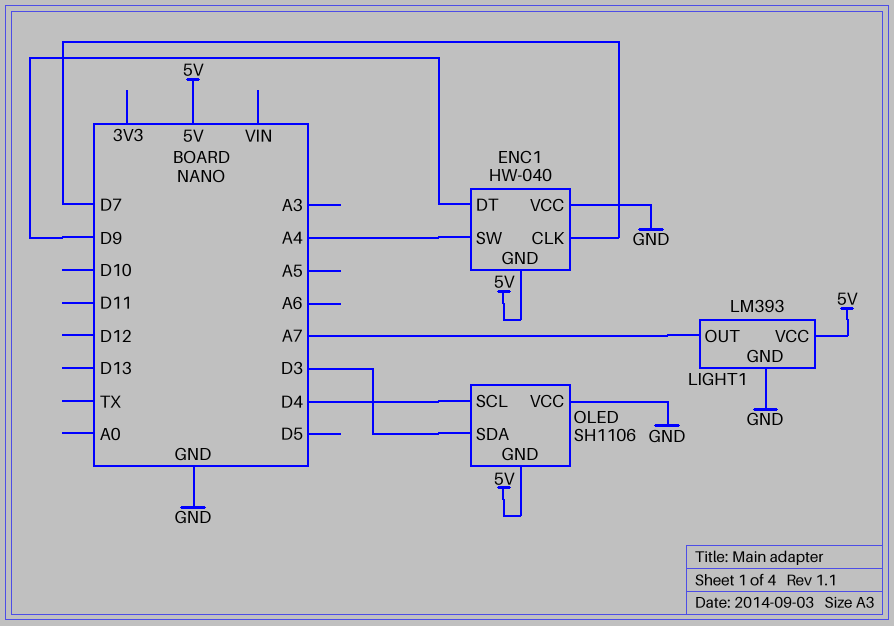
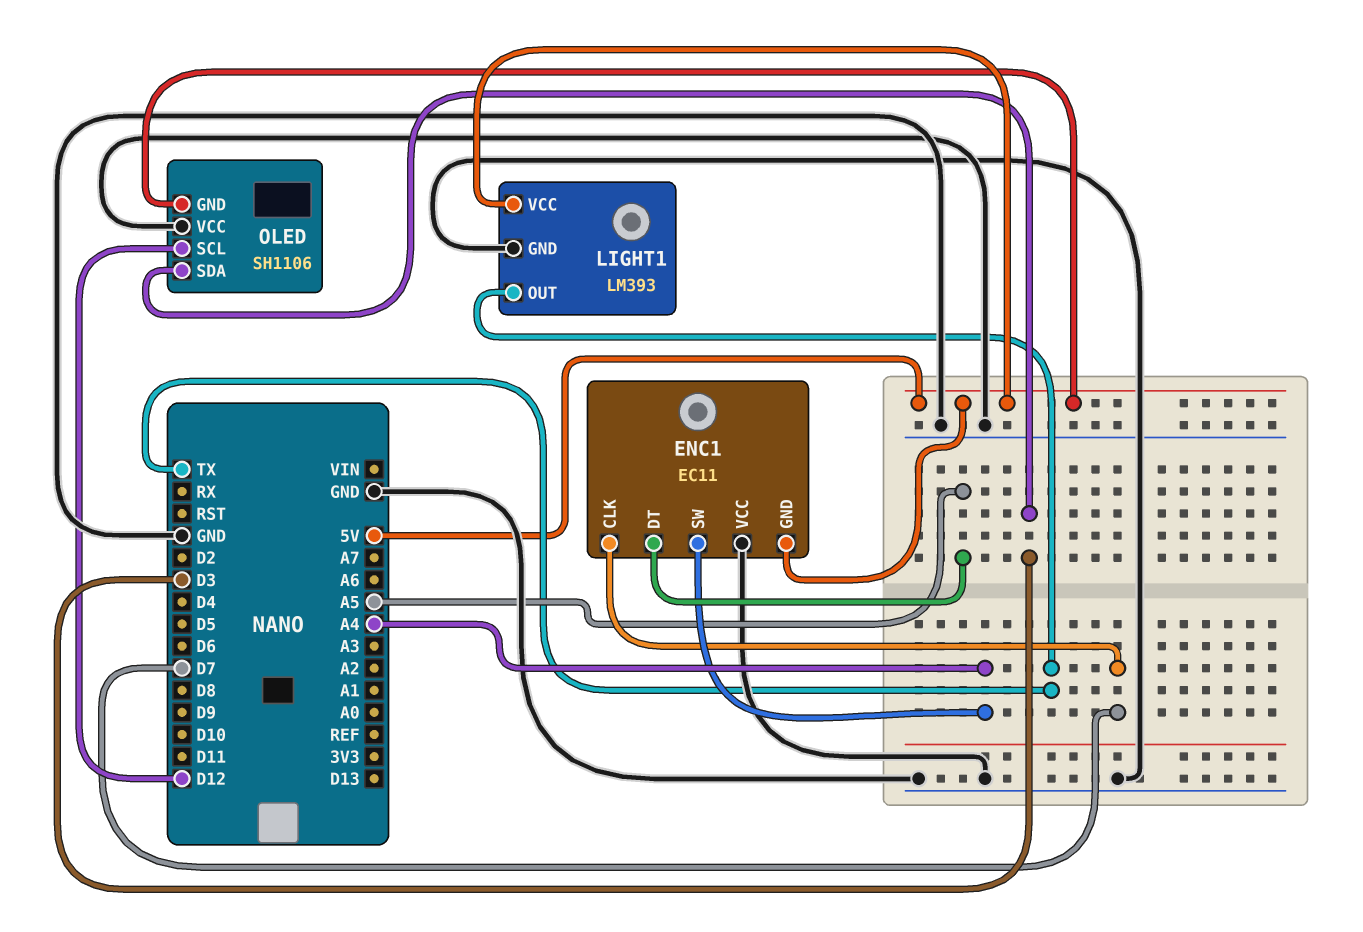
ENC1: HW-040 -> EC11
ENC1 pin DT: D9 -> A5
LIGHT1 pin OUT: A7 -> TX
OLED pin SCL: D4 -> D12

